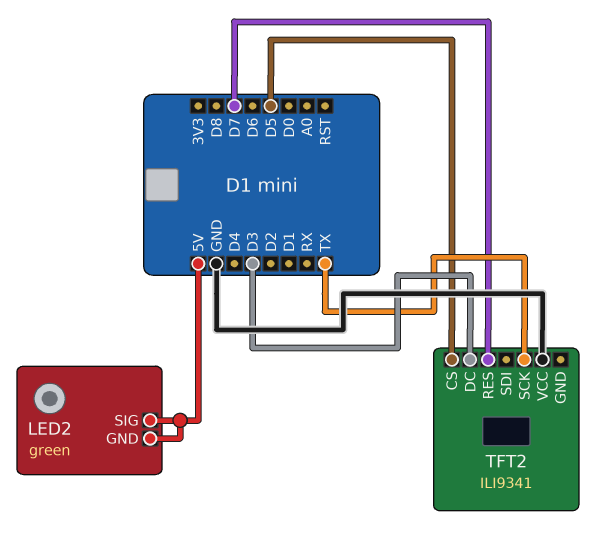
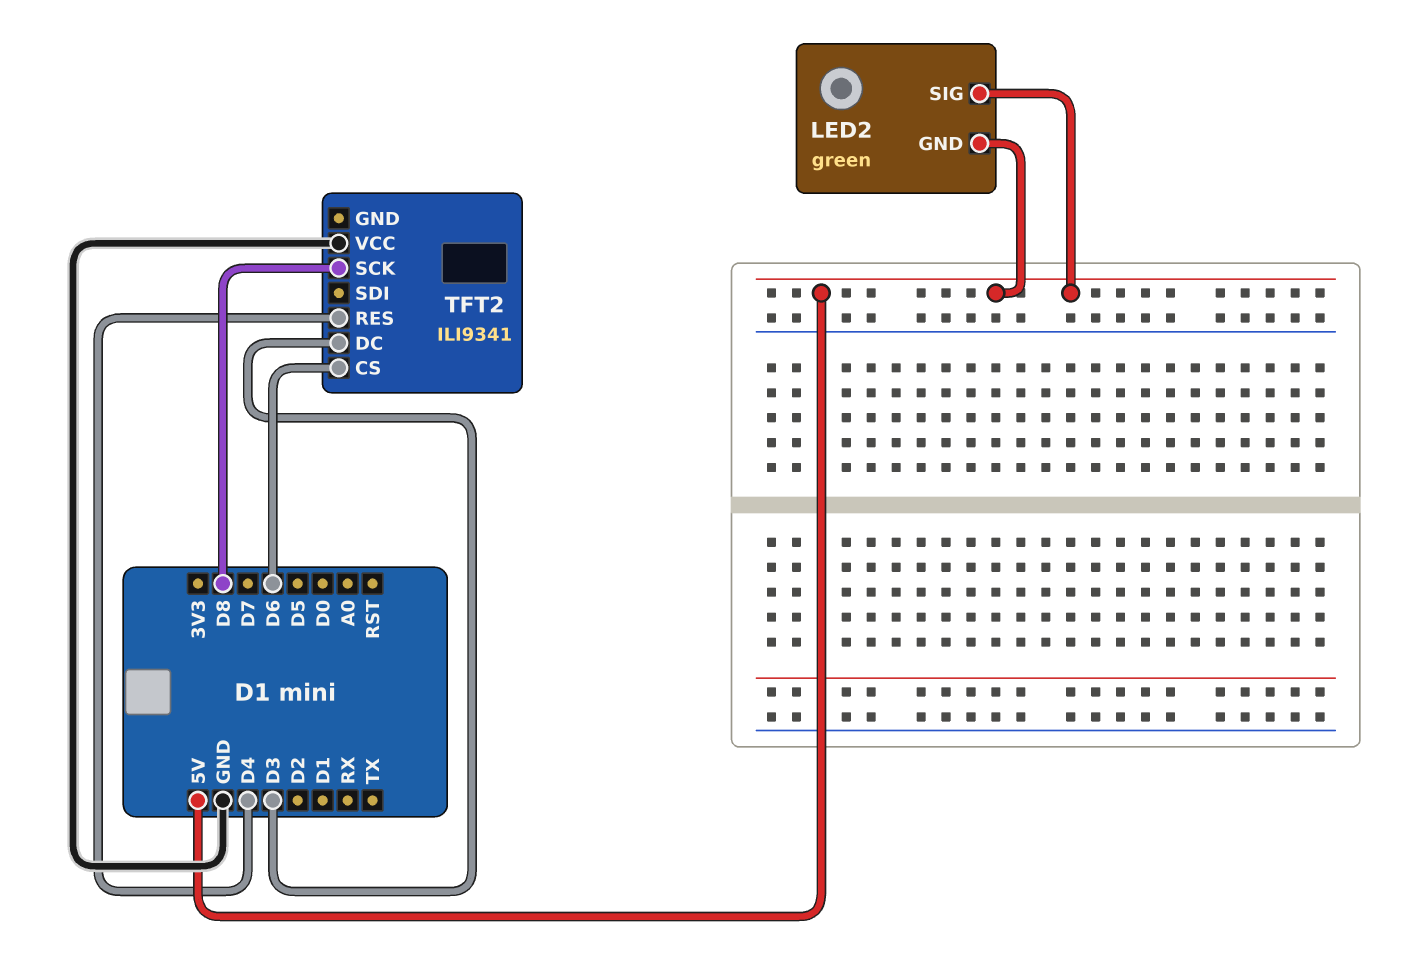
TFT2 pin CS: D5 -> D6
TFT2 pin RES: D7 -> D4
TFT2 pin SCK: TX -> D8

